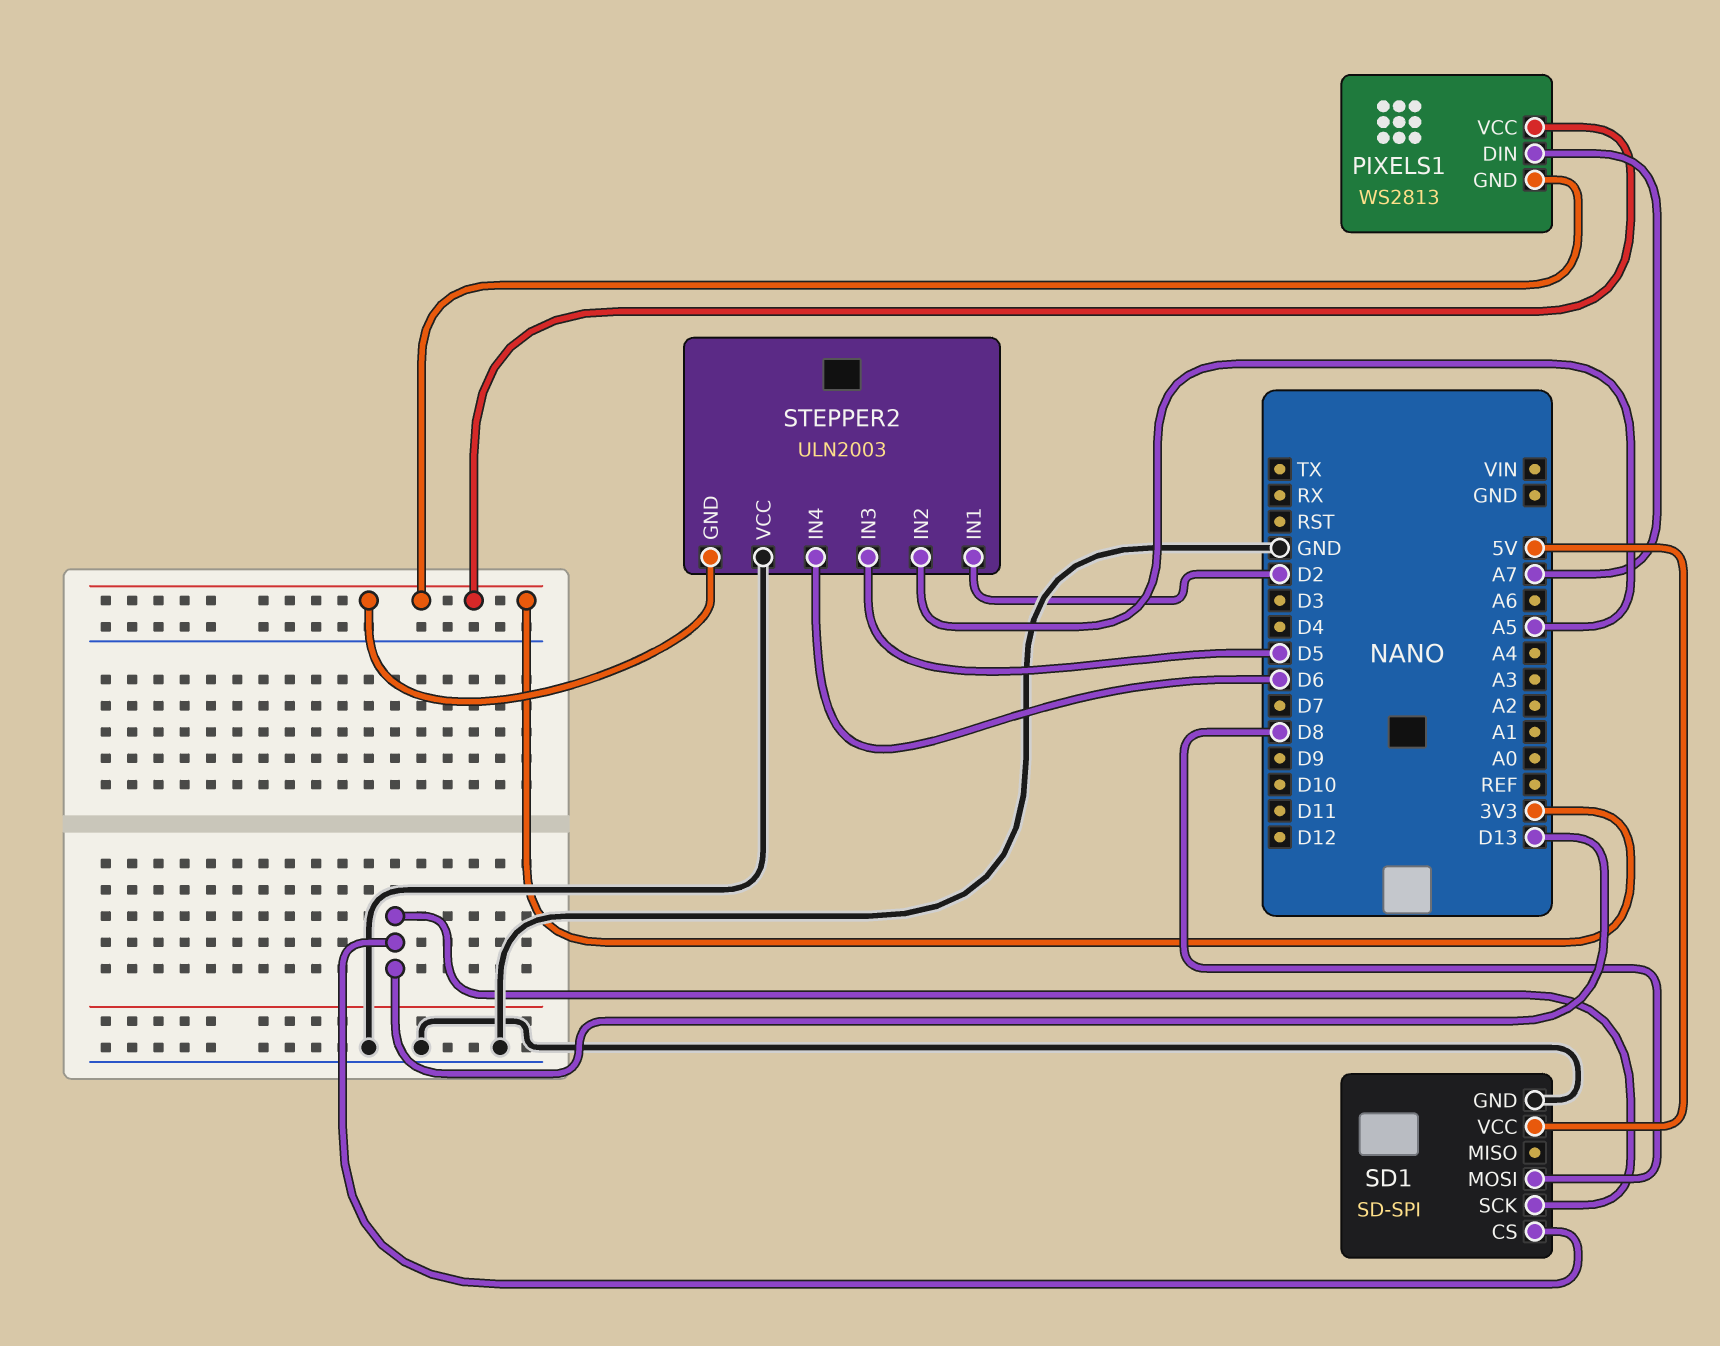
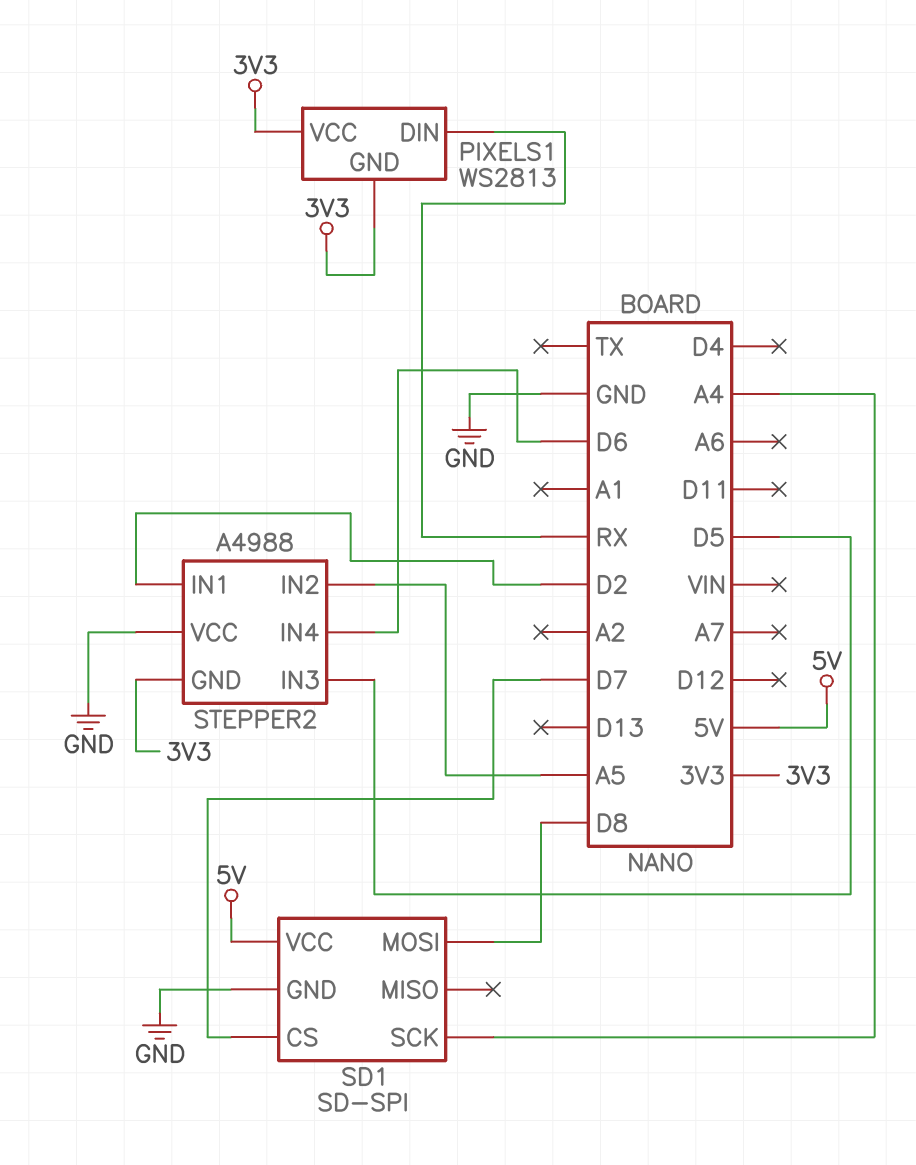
PIXELS1 pin DIN: A7 -> RX
SD1 pin CS: D13 -> D7
SD1 pin SCK: D13 -> A4
STEPPER2: ULN2003 -> A4988

